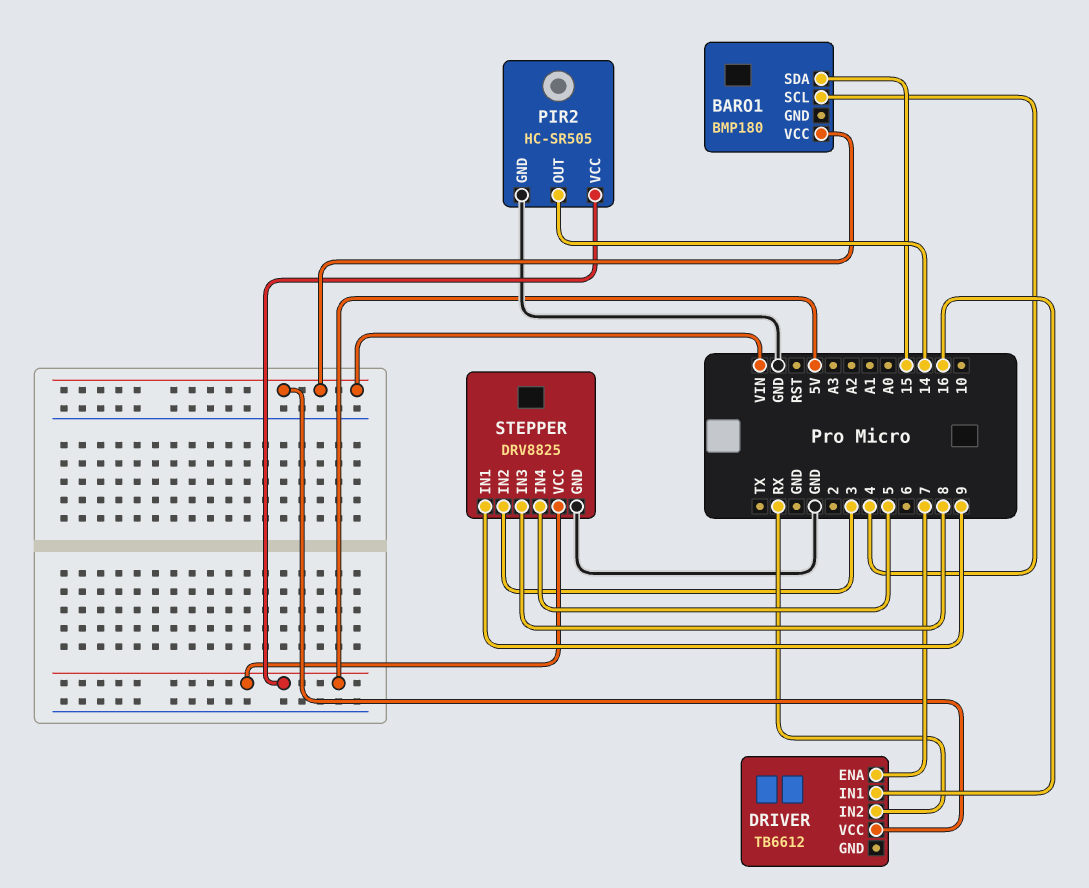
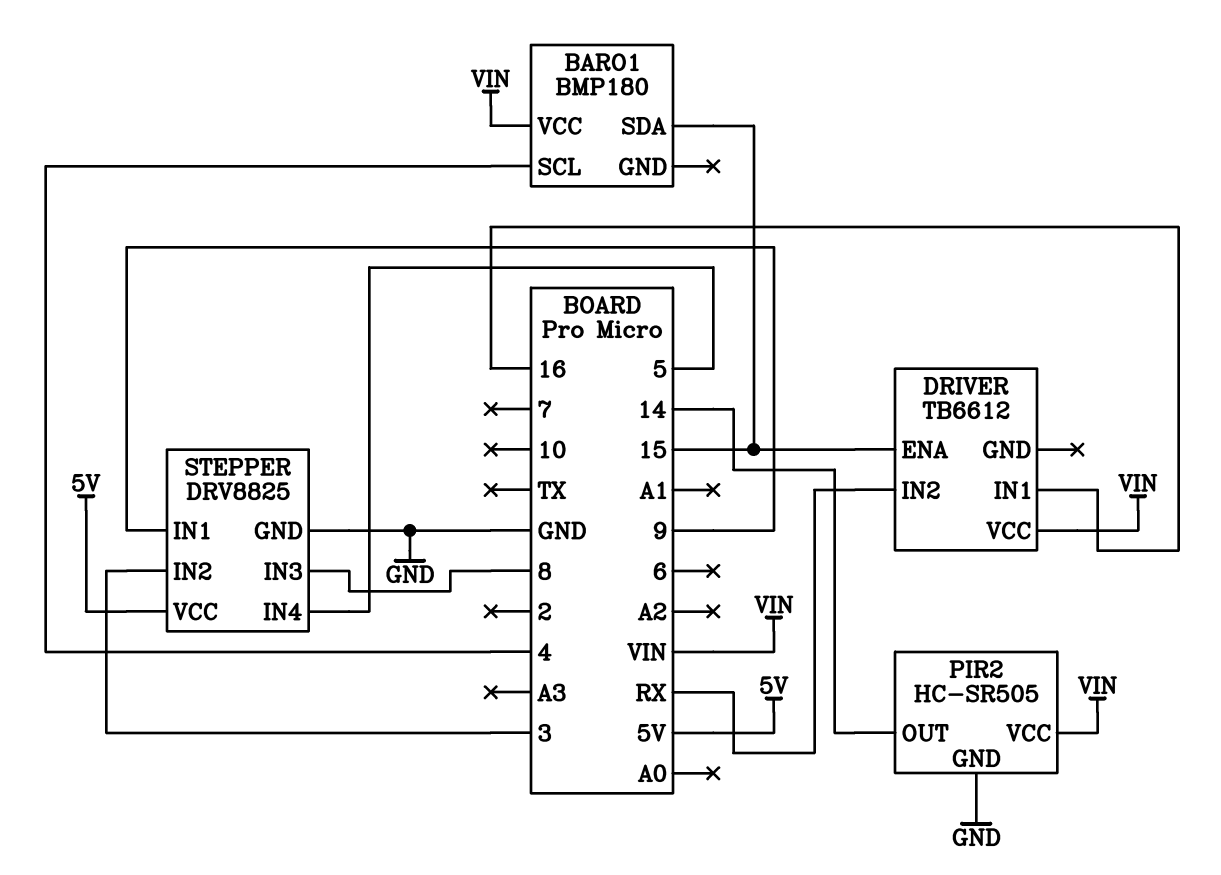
DRIVER pin ENA: 7 -> 15
PIR2 pin VCC: 5V -> VIN

